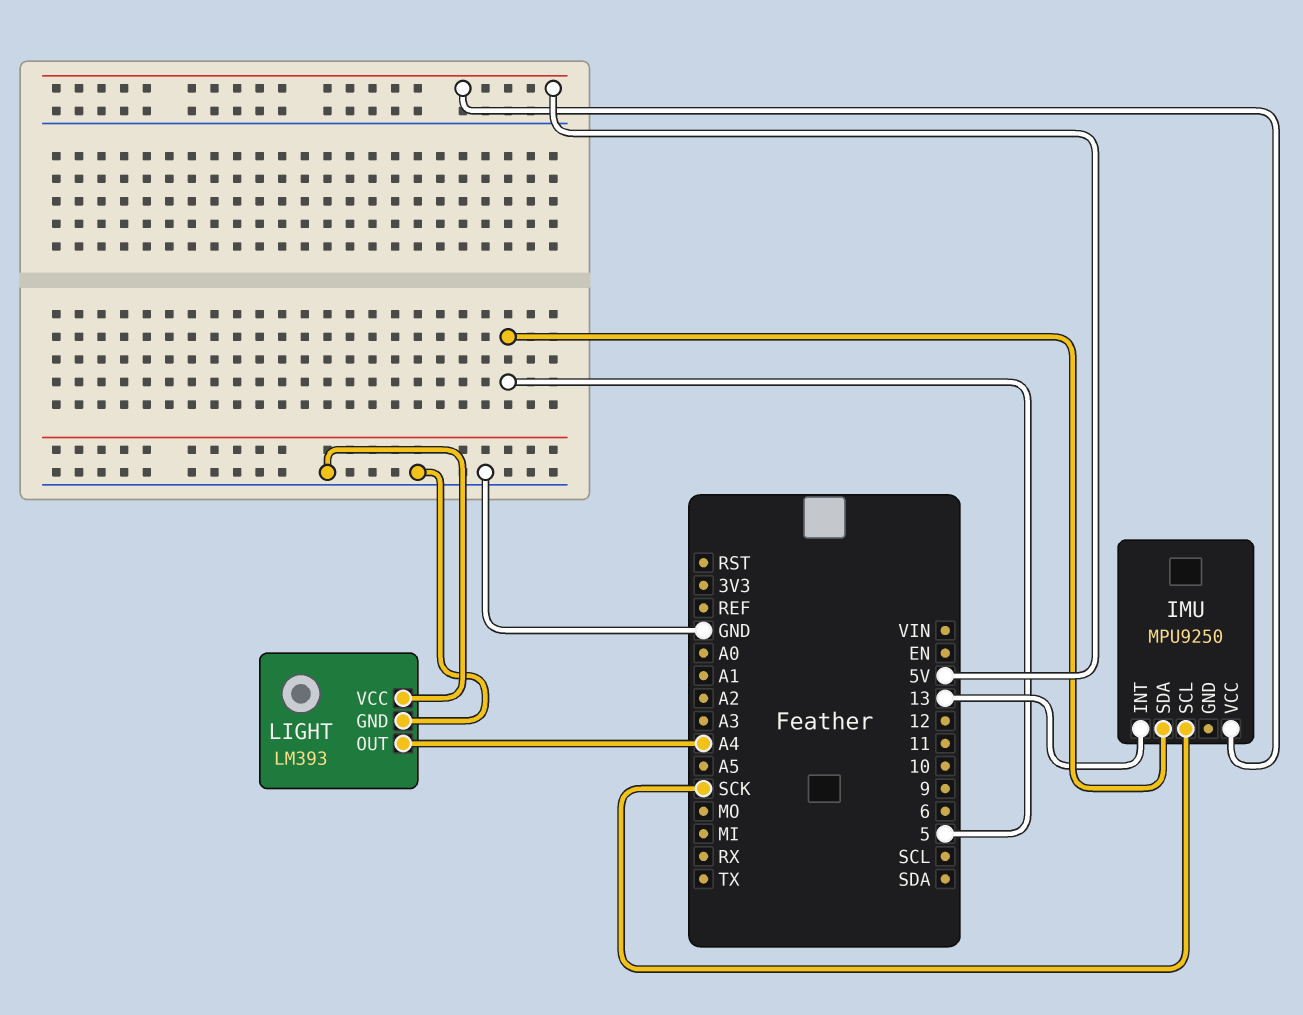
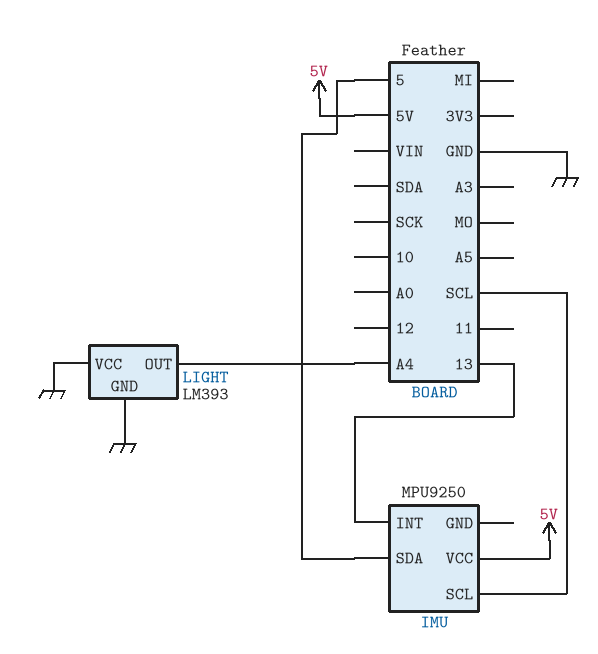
IMU pin SCL: SCK -> SCL

